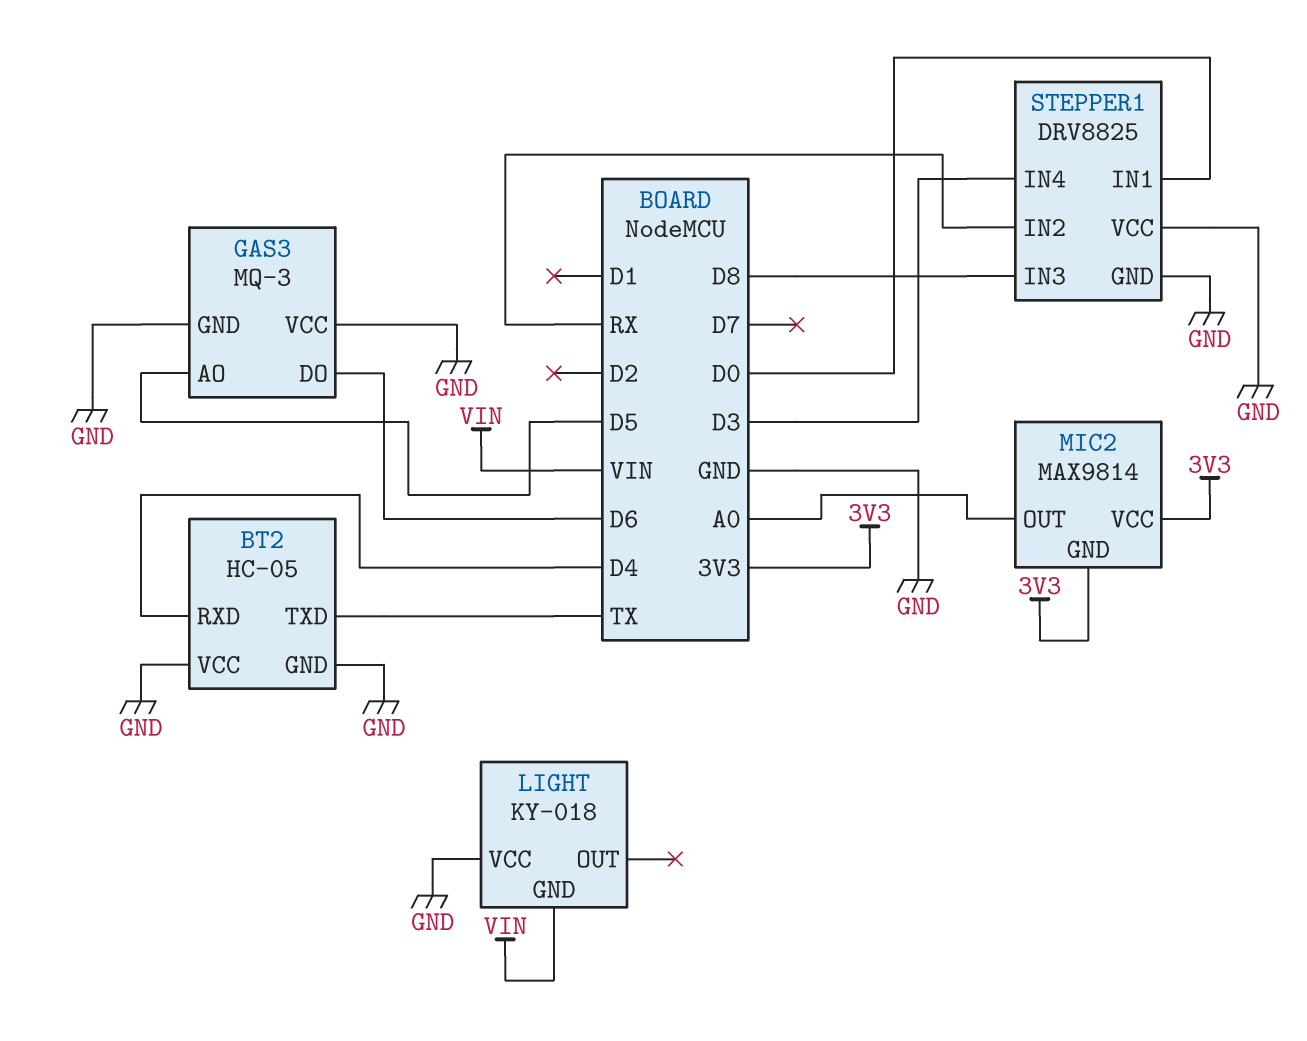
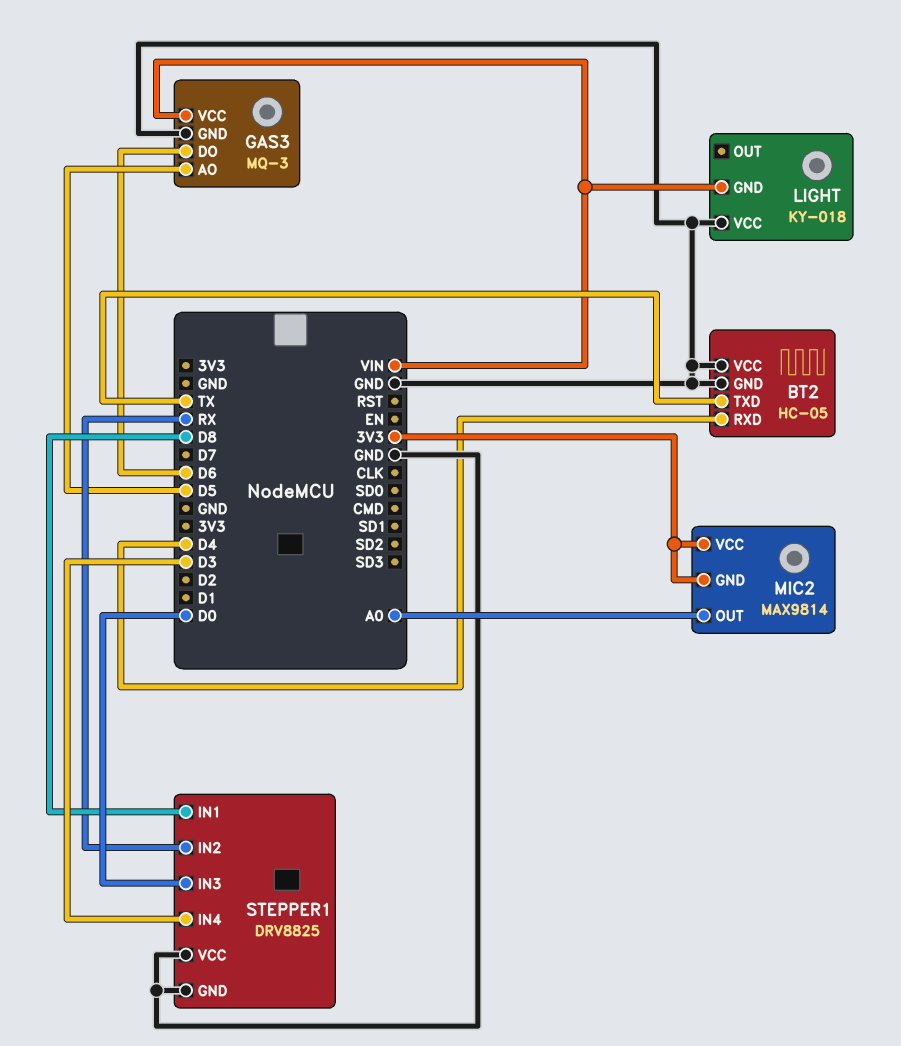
GAS3 pin VCC: GND -> VIN
STEPPER1 pin IN1: D0 -> D8
STEPPER1 pin IN3: D8 -> D0

